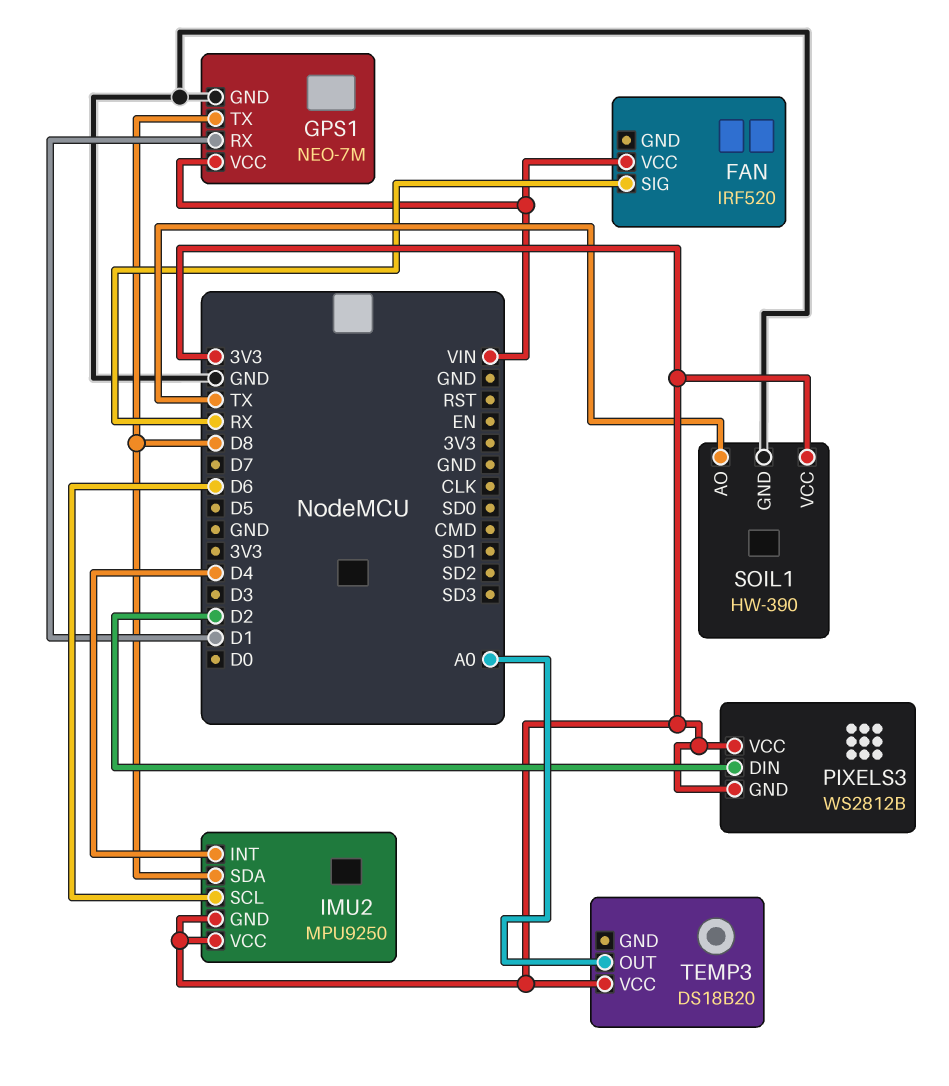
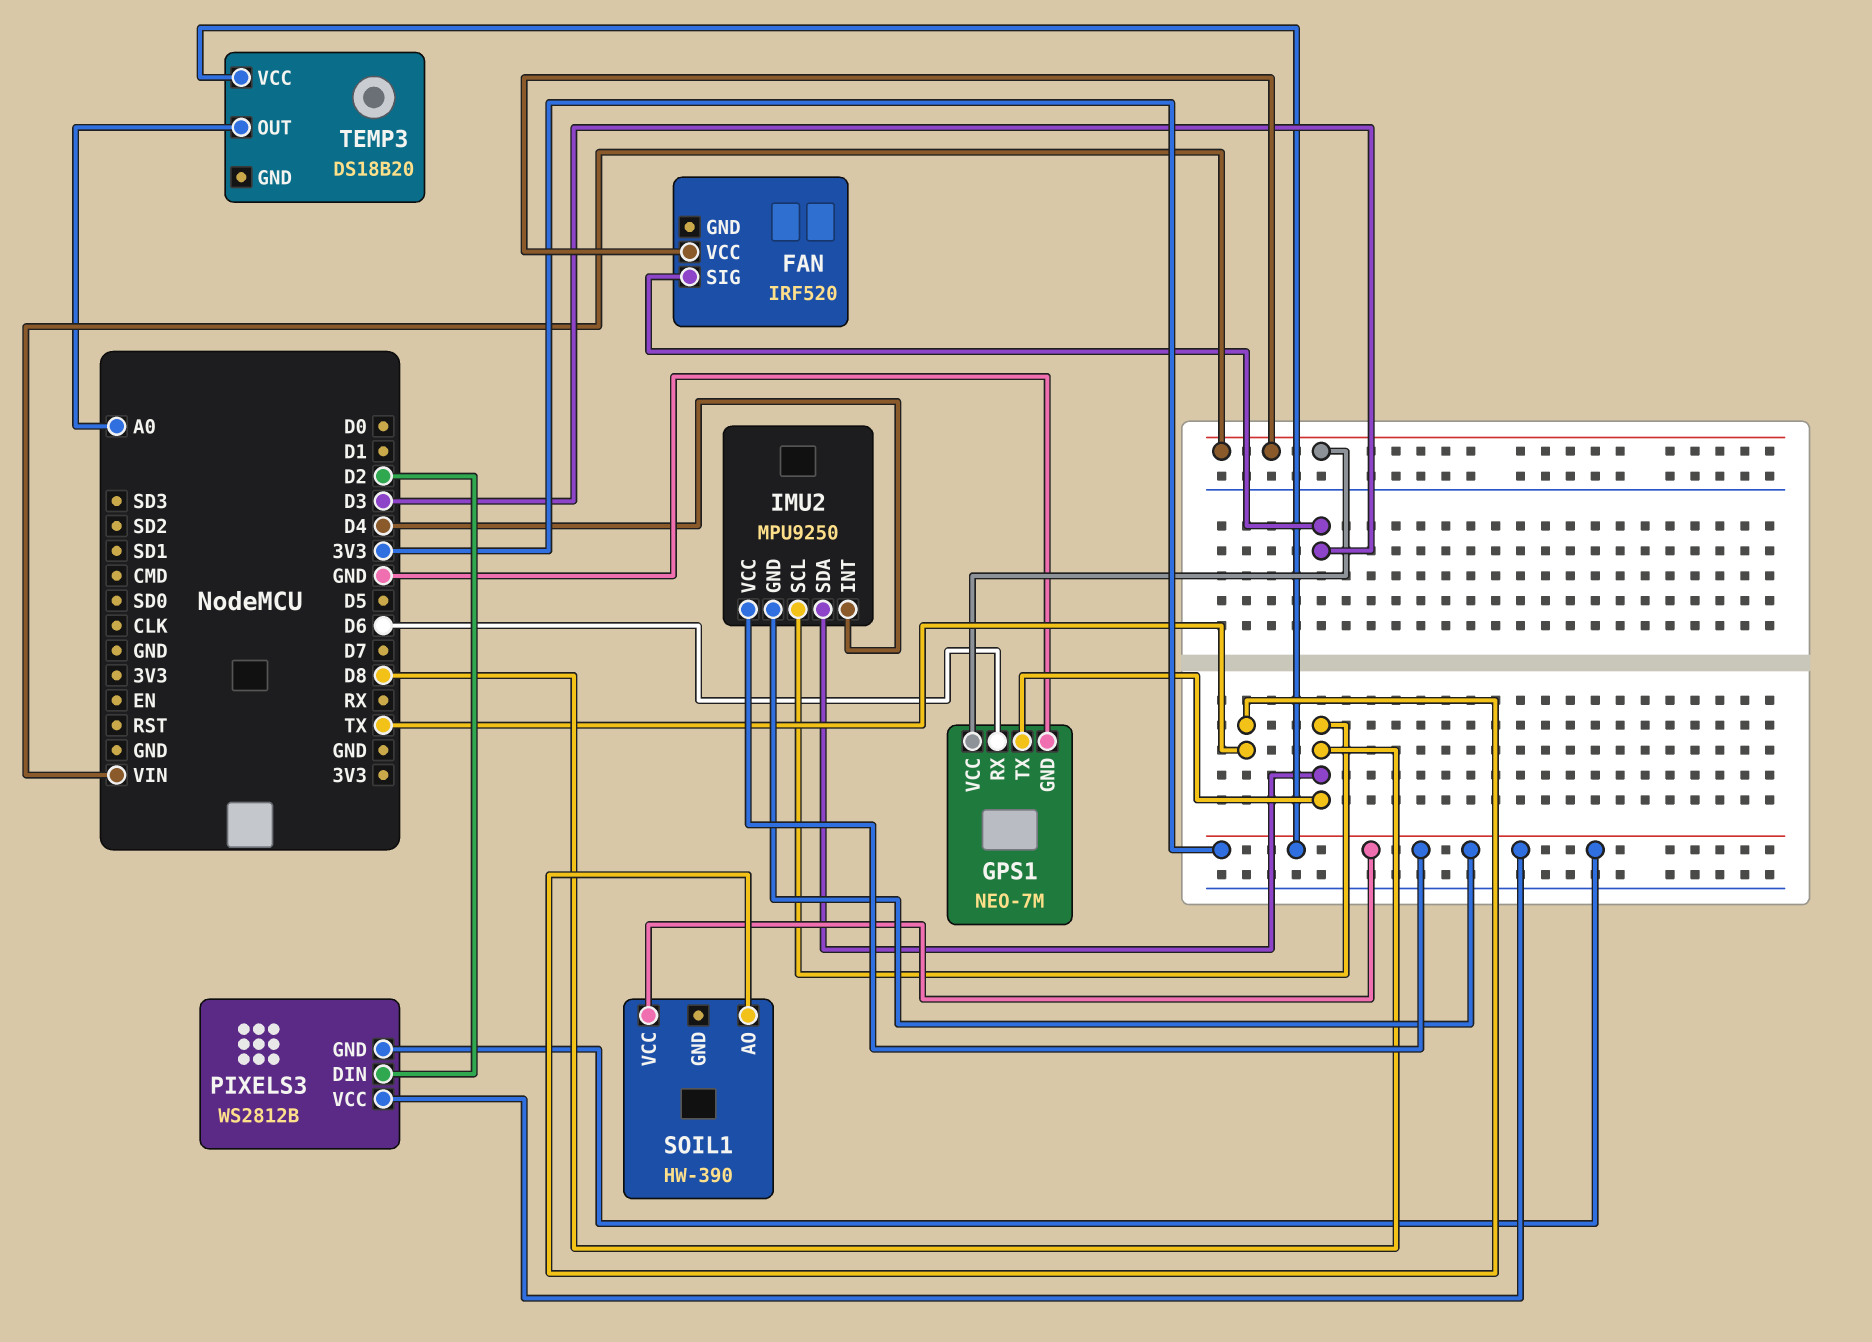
FAN pin SIG: RX -> D3
GPS1 pin RX: D1 -> D6
IMU2 pin SCL: D6 -> D8
SOIL1 pin GND: GND -> none

